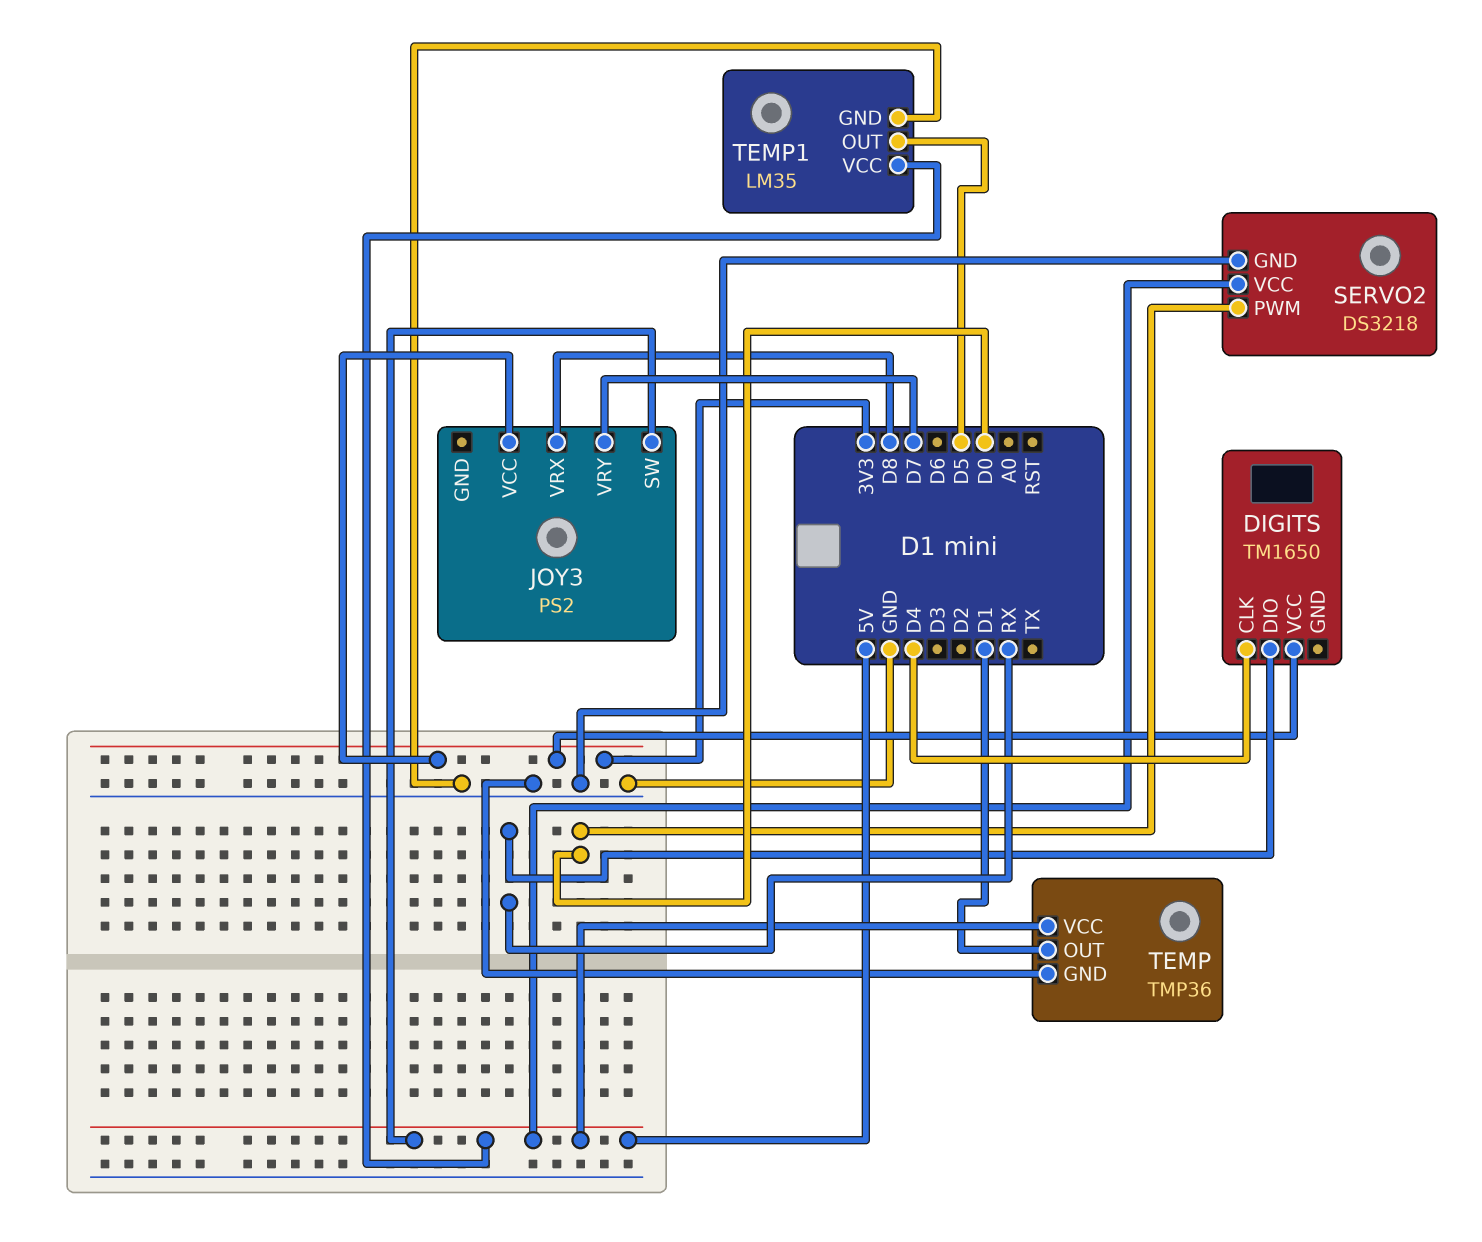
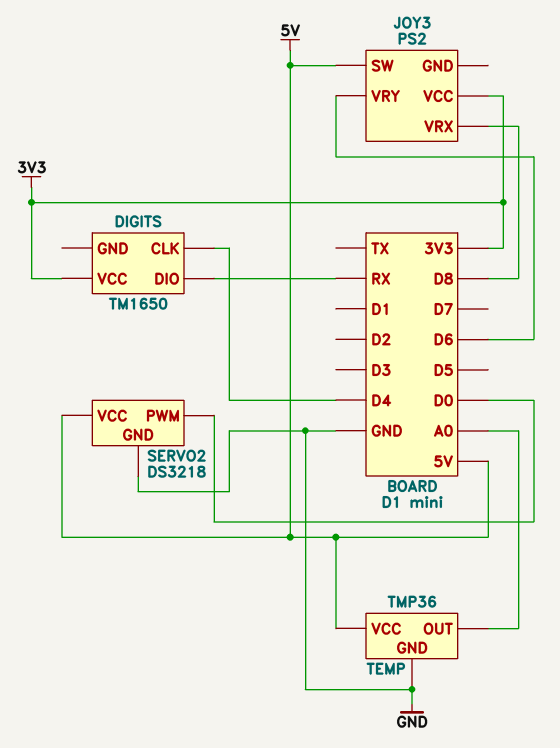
JOY3 pin VRY: D7 -> D6
TEMP pin OUT: D1 -> A0
TEMP1: LM35 -> none
TEMP1 pin GND: GND -> none
TEMP1 pin OUT: D5 -> none
TEMP1 pin VCC: 5V -> none

